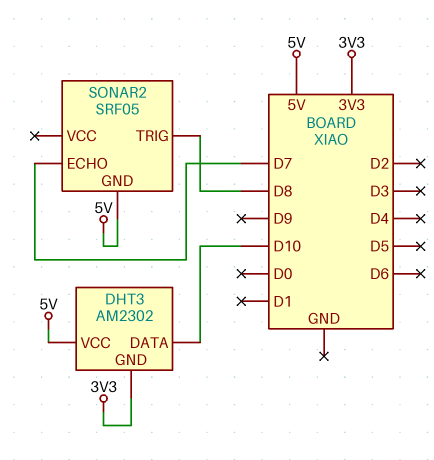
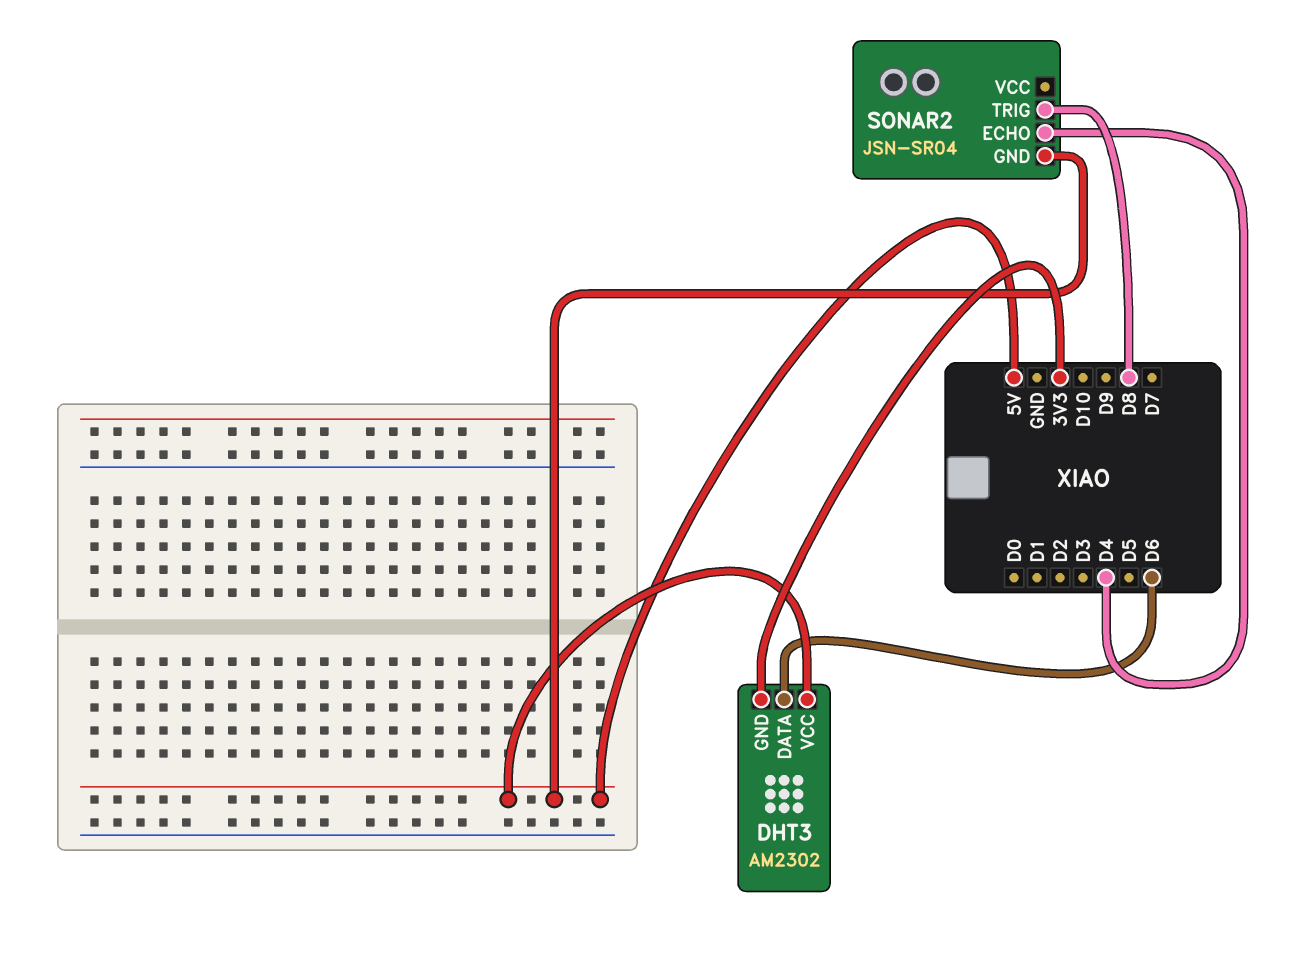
DHT3 pin DATA: D10 -> D6
SONAR2: SRF05 -> JSN-SR04
SONAR2 pin ECHO: D7 -> D4

